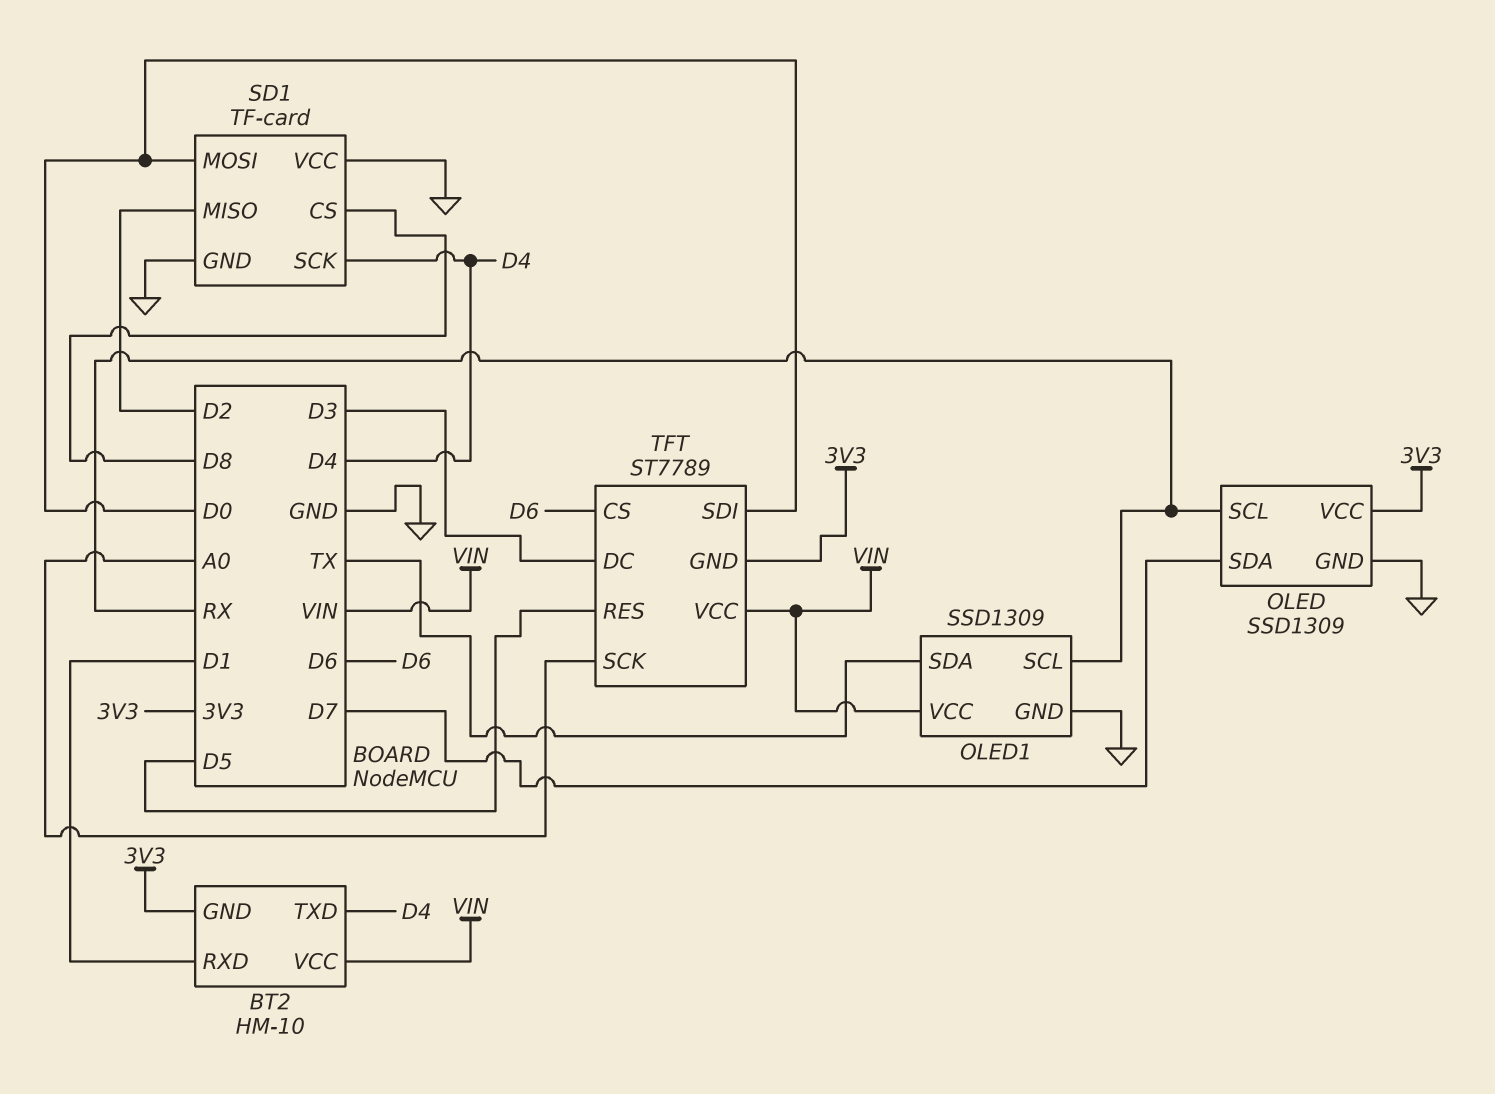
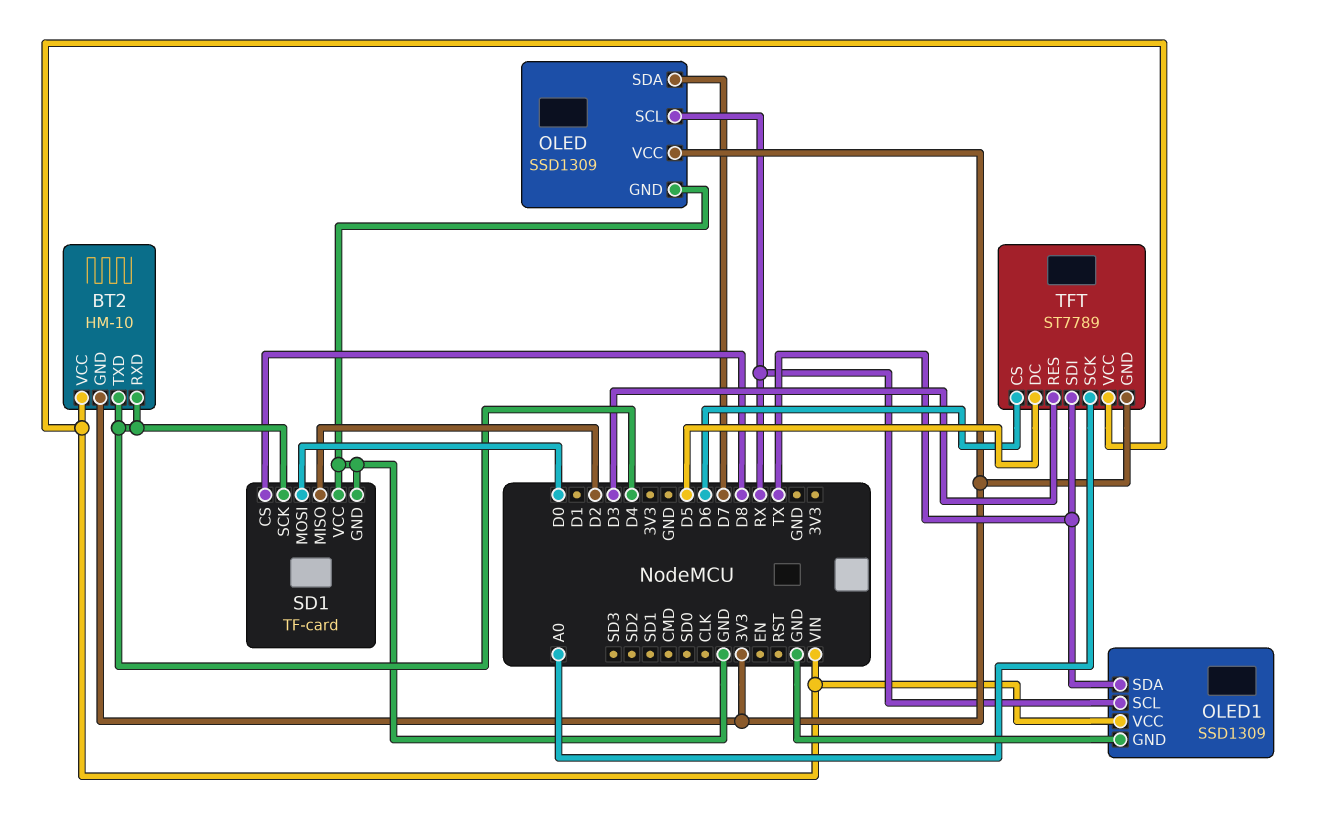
BT2 pin RXD: D1 -> D4
TFT pin DC: D3 -> D5
TFT pin RES: D5 -> D3
TFT pin SDI: D0 -> TX

